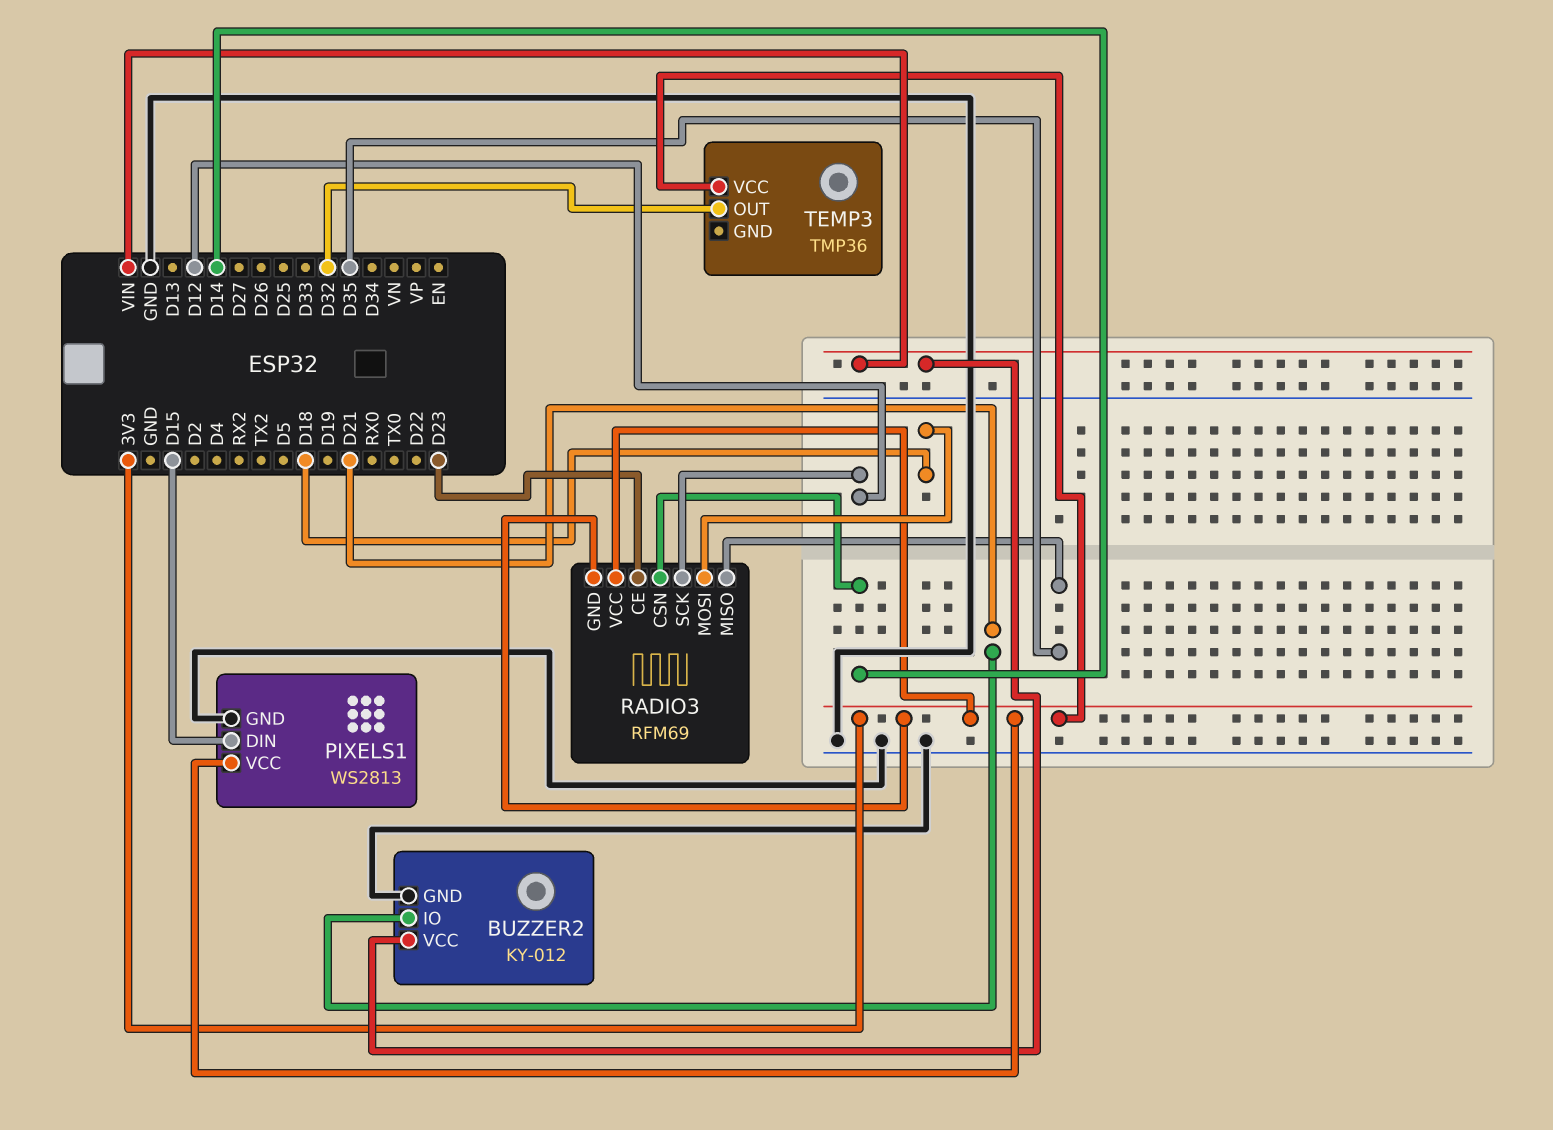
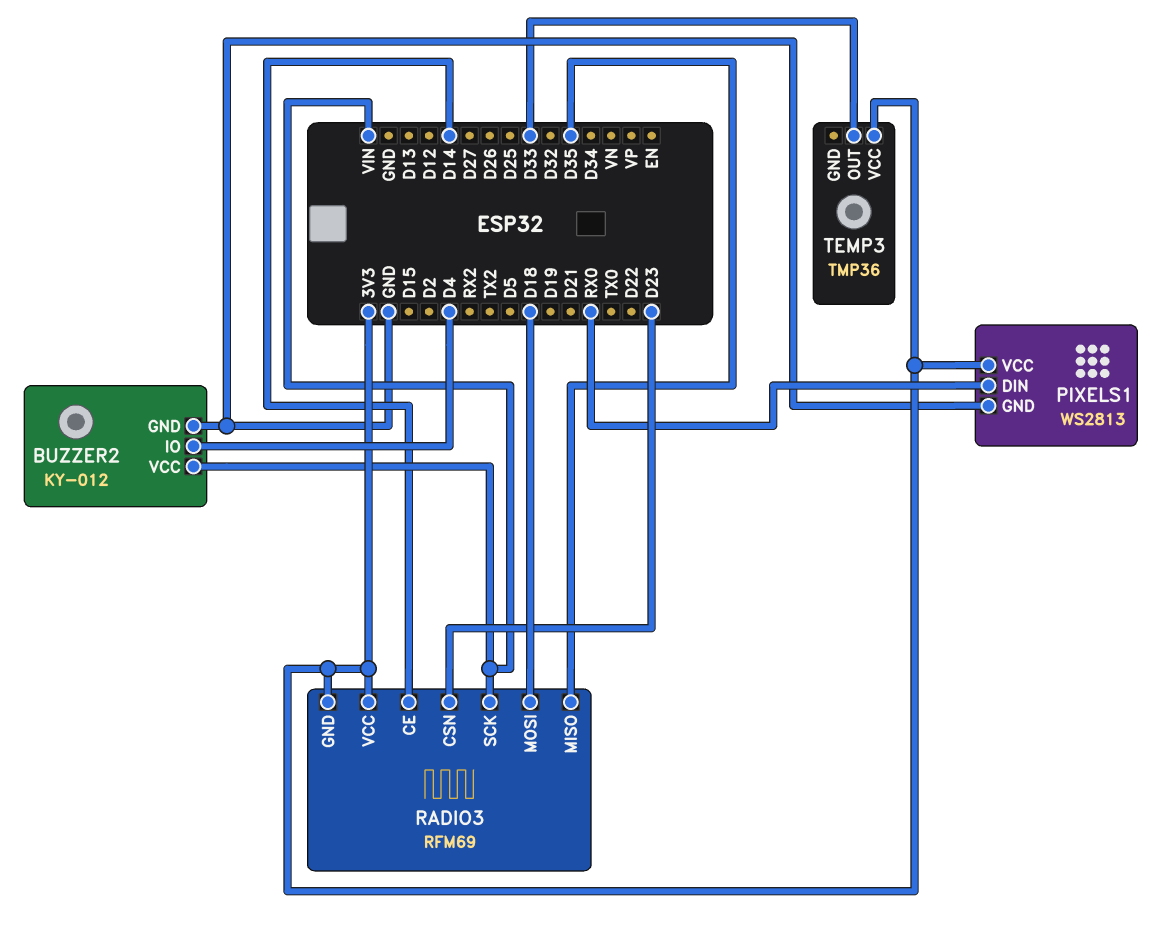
BUZZER2 pin IO: D21 -> D4
PIXELS1 pin DIN: D15 -> RX0
RADIO3 pin CE: D23 -> D14
RADIO3 pin CSN: D14 -> D23
RADIO3 pin SCK: D12 -> VIN
TEMP3 pin OUT: D32 -> D33

